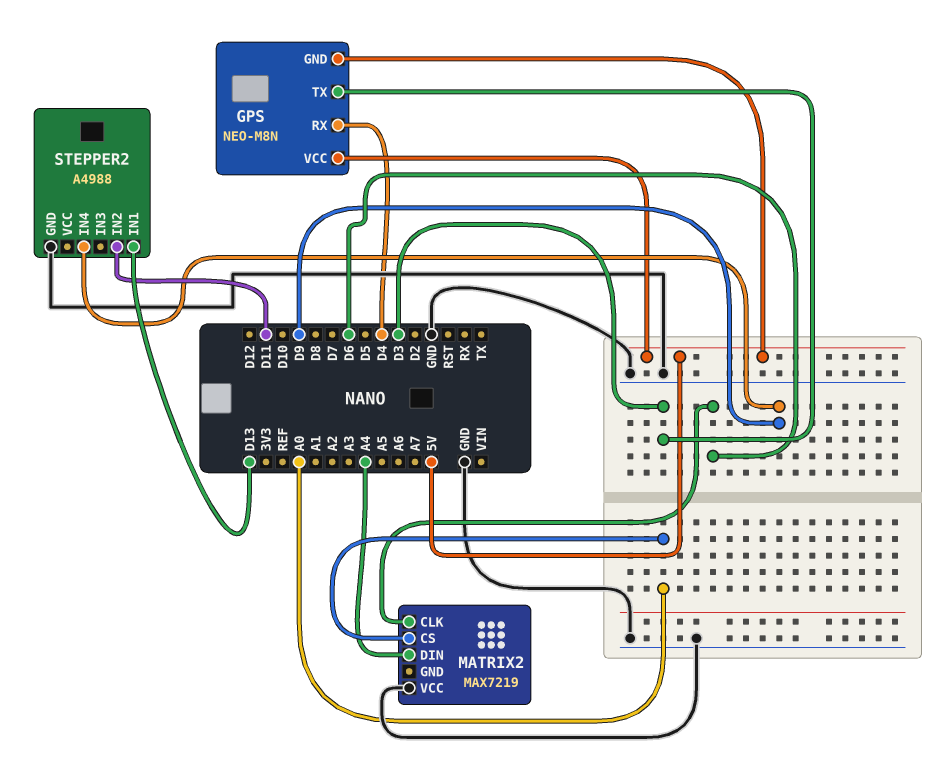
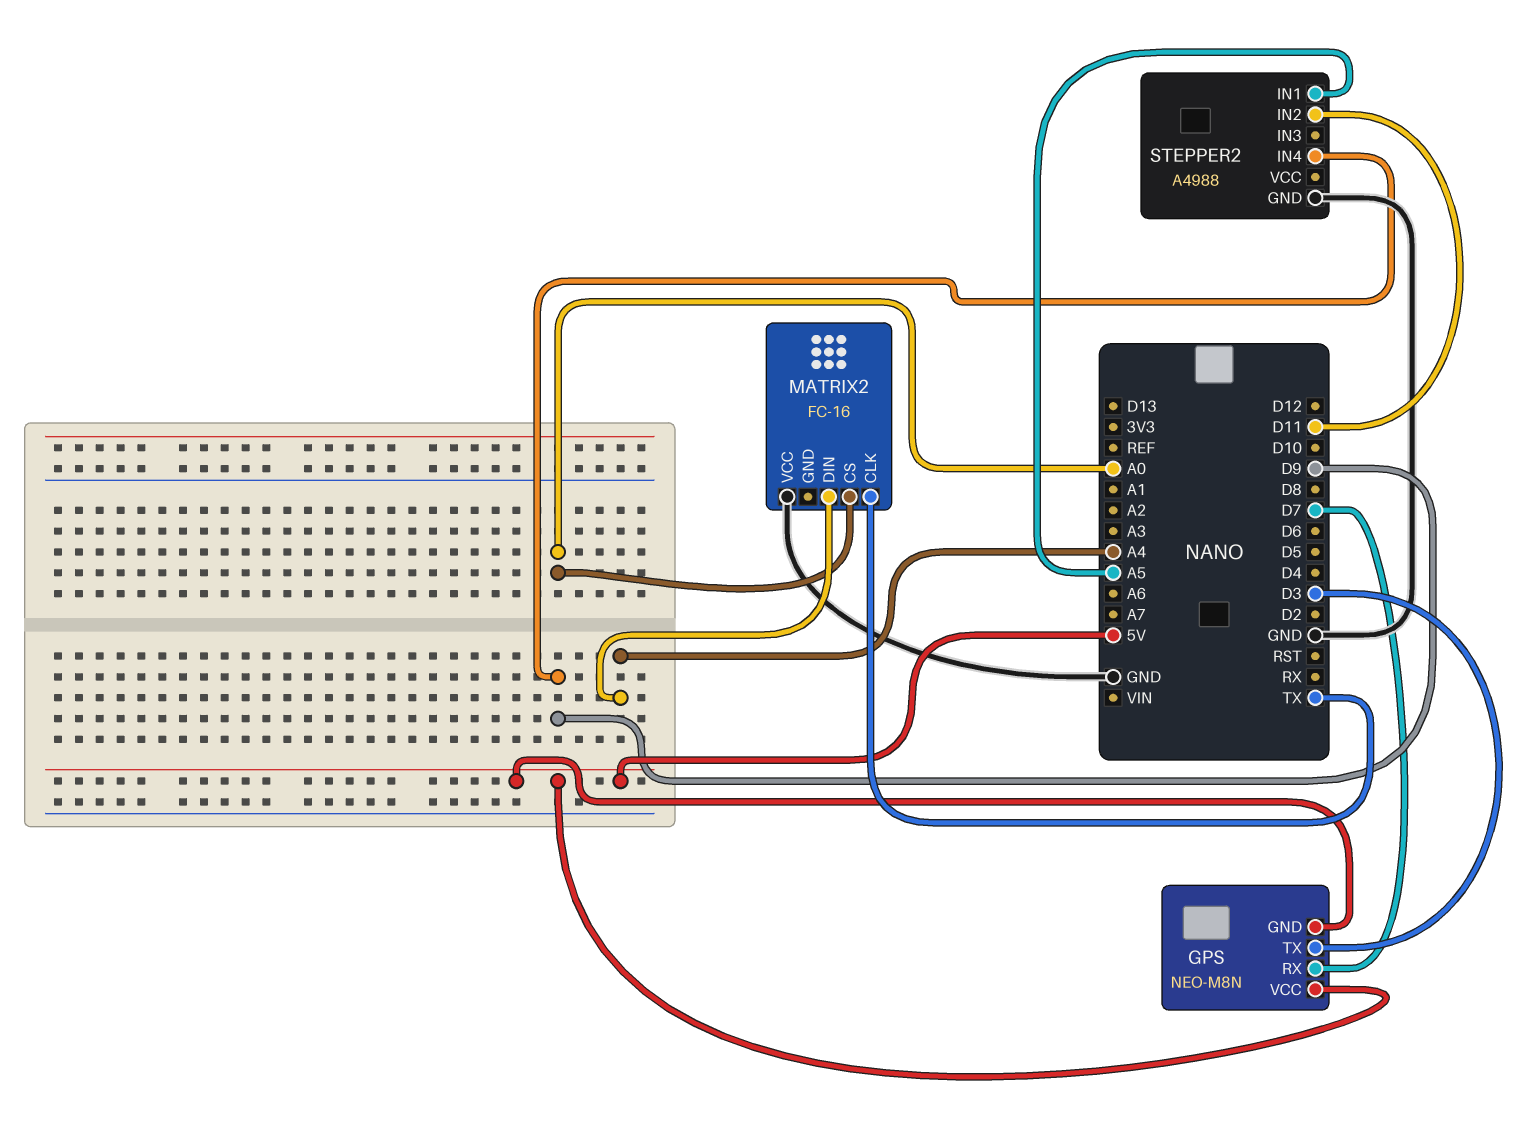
GPS pin RX: D4 -> D7
MATRIX2: MAX7219 -> FC-16
MATRIX2 pin CLK: D6 -> TX
STEPPER2 pin IN1: D13 -> A5

